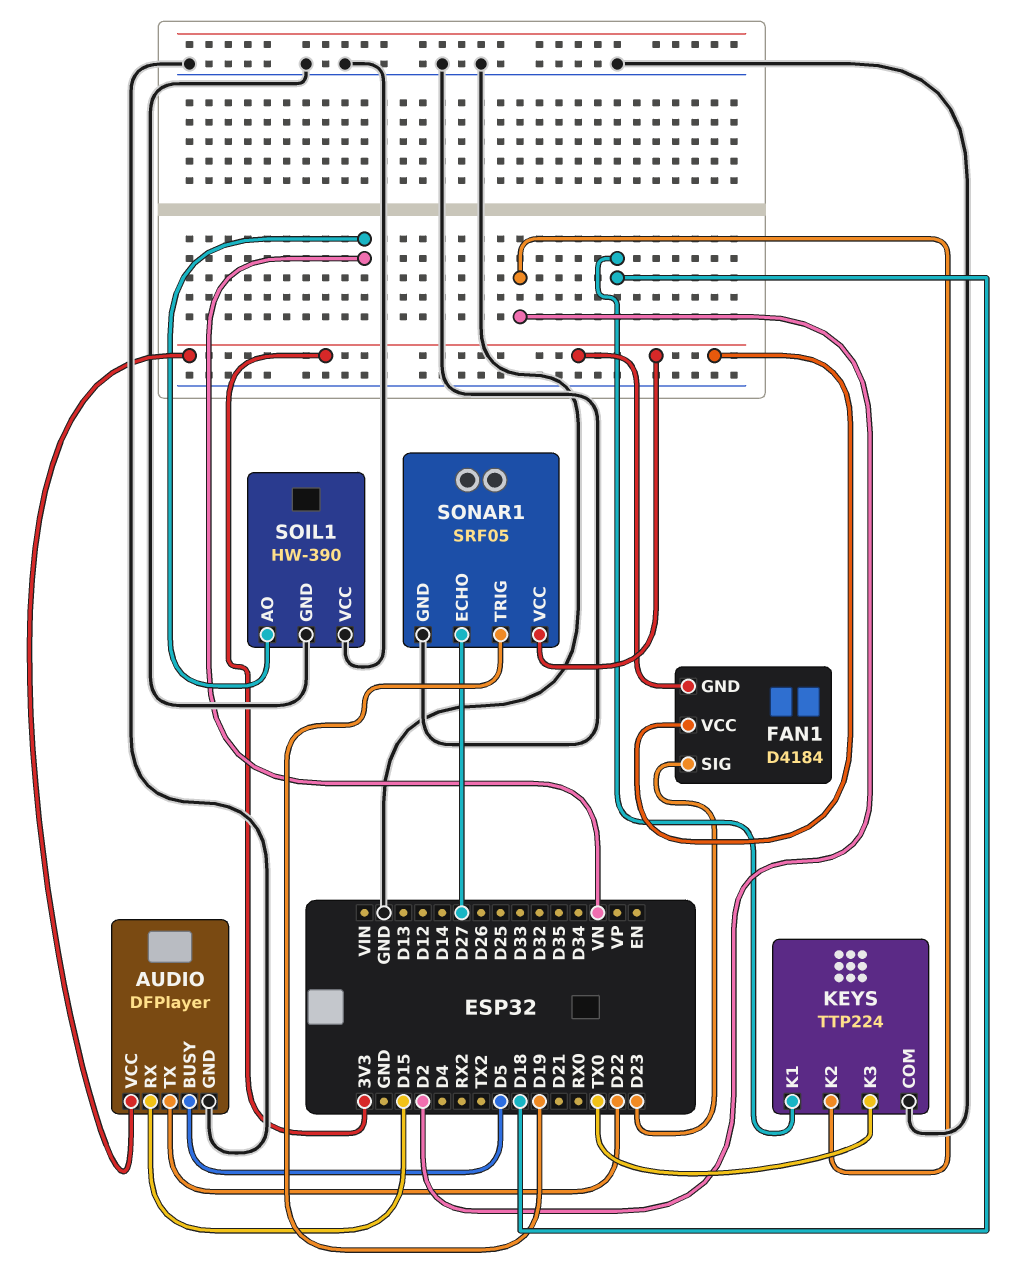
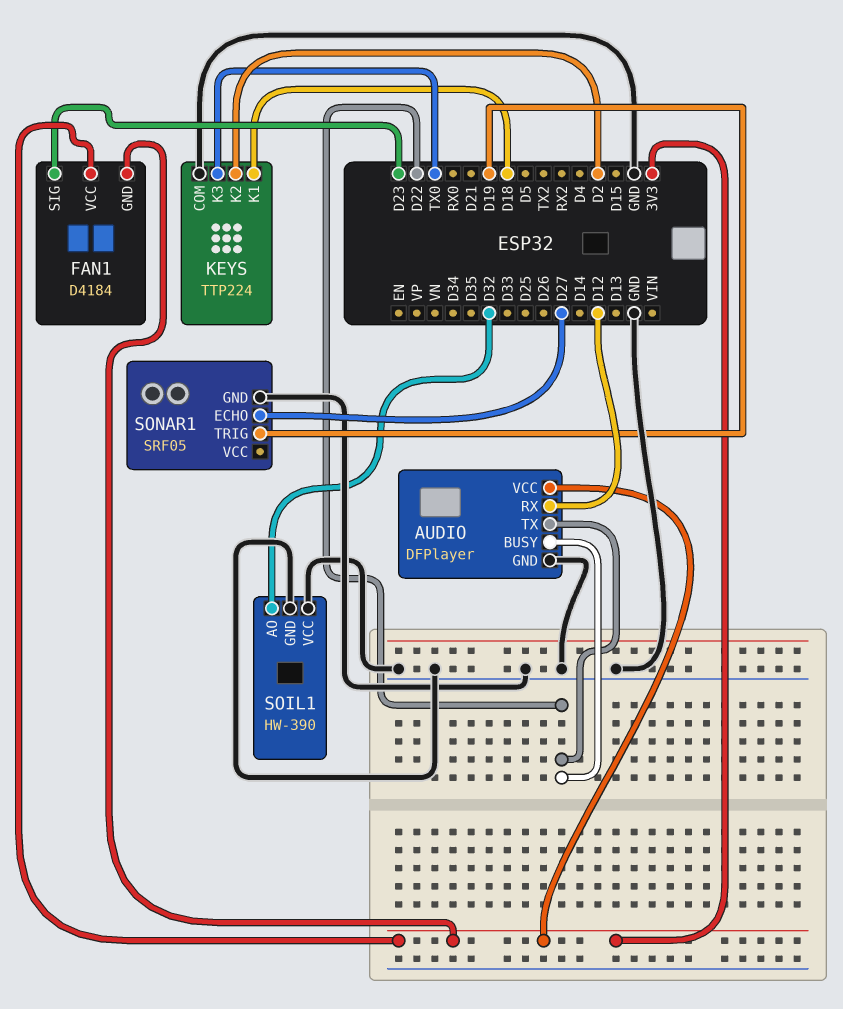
AUDIO pin BUSY: D5 -> D22
AUDIO pin RX: D15 -> D12
SOIL1 pin AO: VN -> D32
SONAR1 pin VCC: 3V3 -> none

